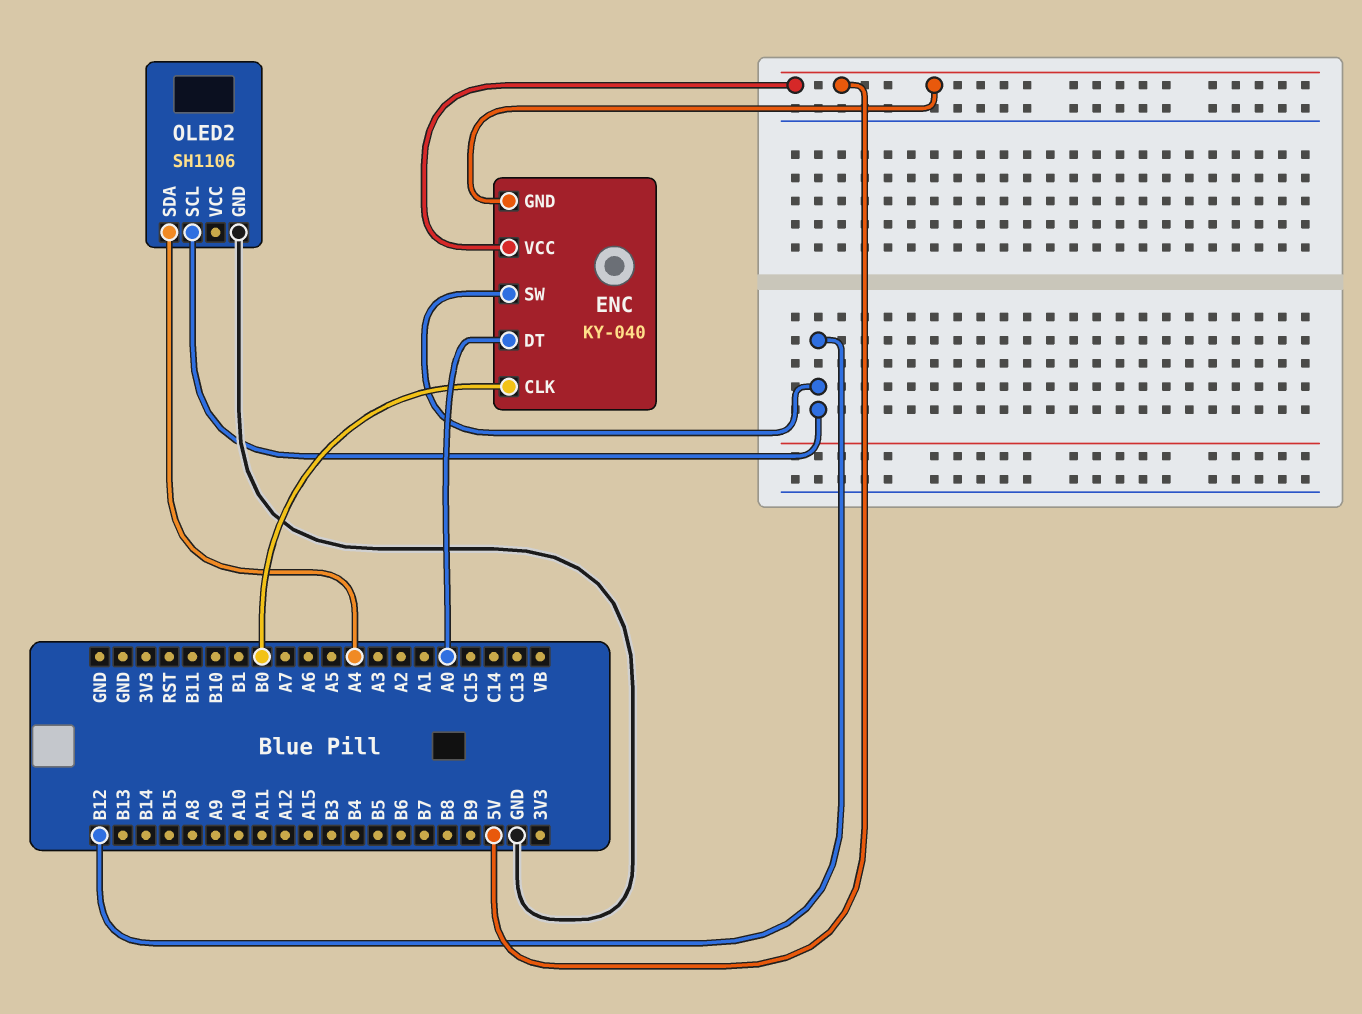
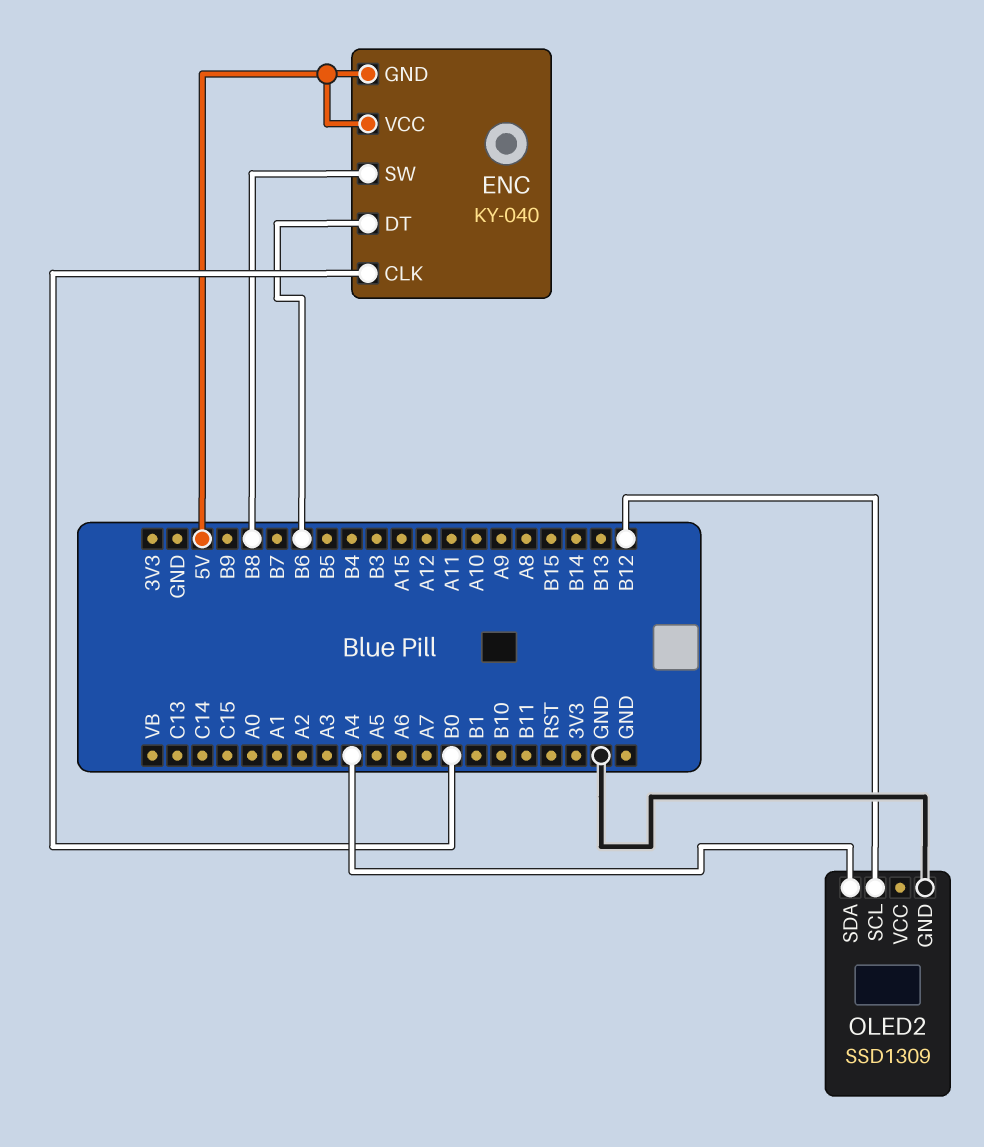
ENC pin DT: A0 -> B6
ENC pin SW: B12 -> B8
OLED2: SH1106 -> SSD1309

